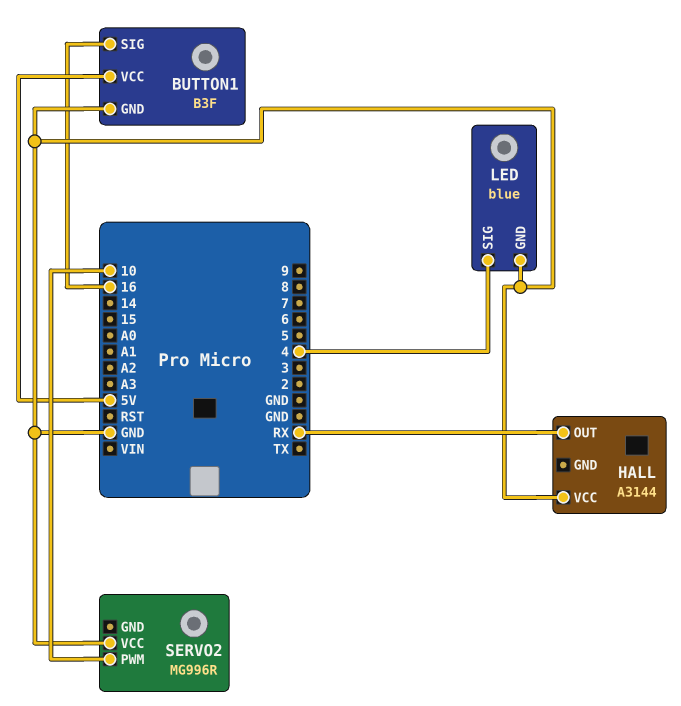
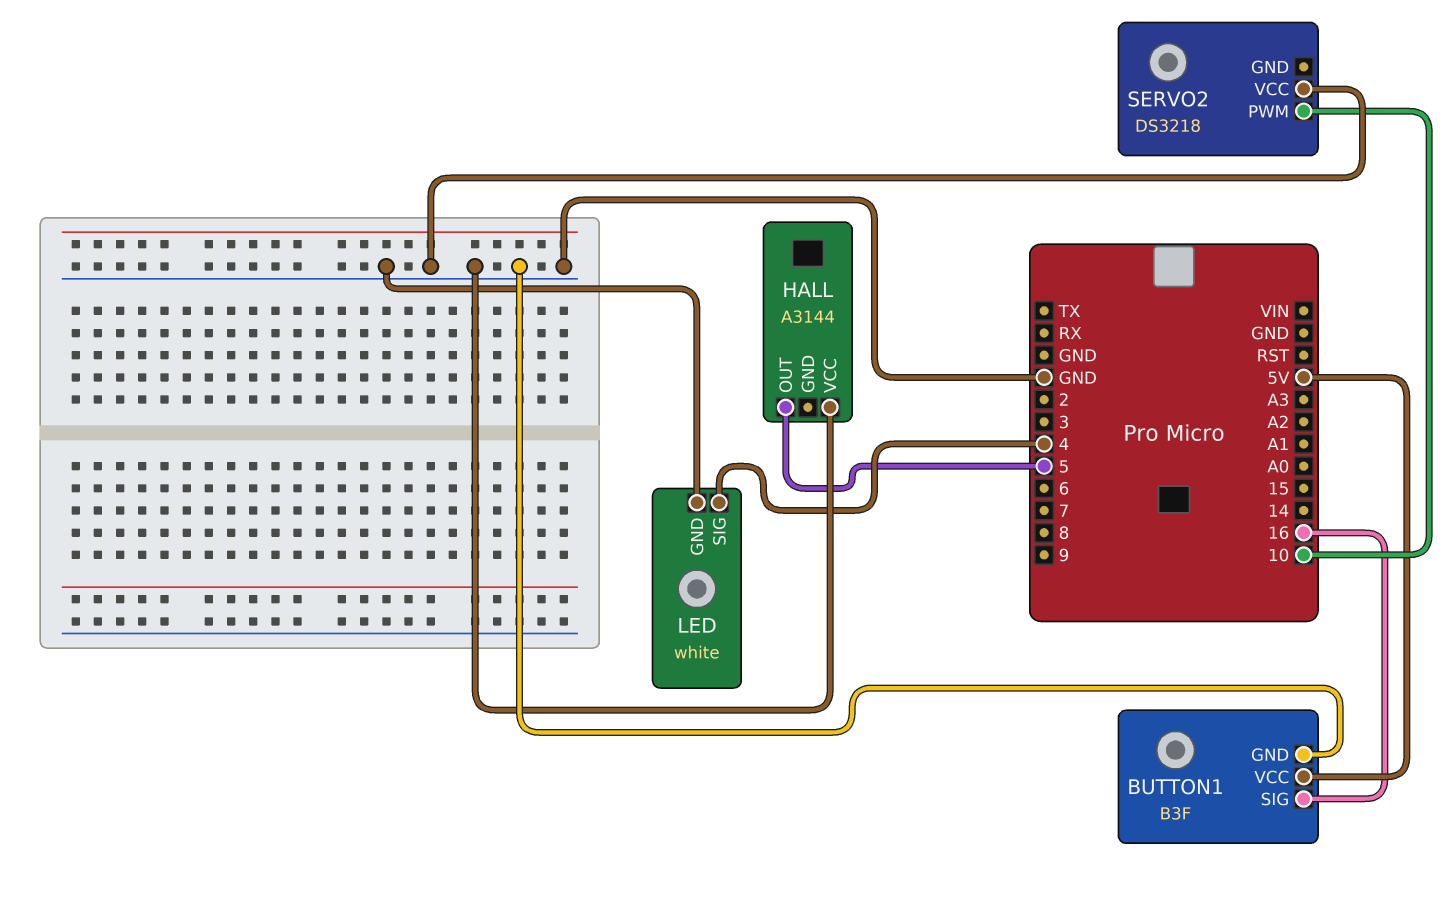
HALL pin OUT: RX -> 5
LED: blue -> white
SERVO2: MG996R -> DS3218

